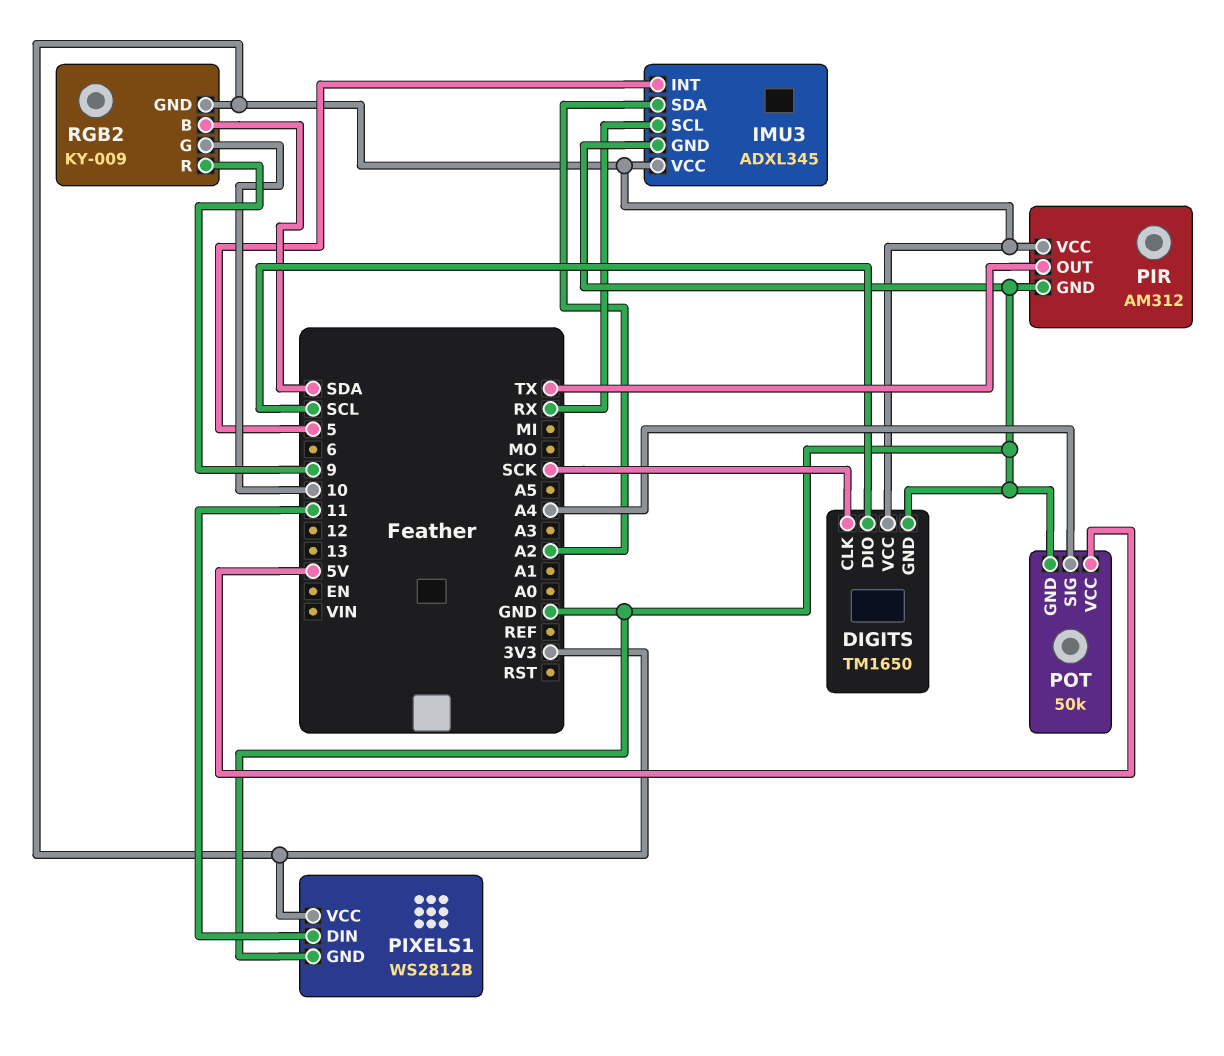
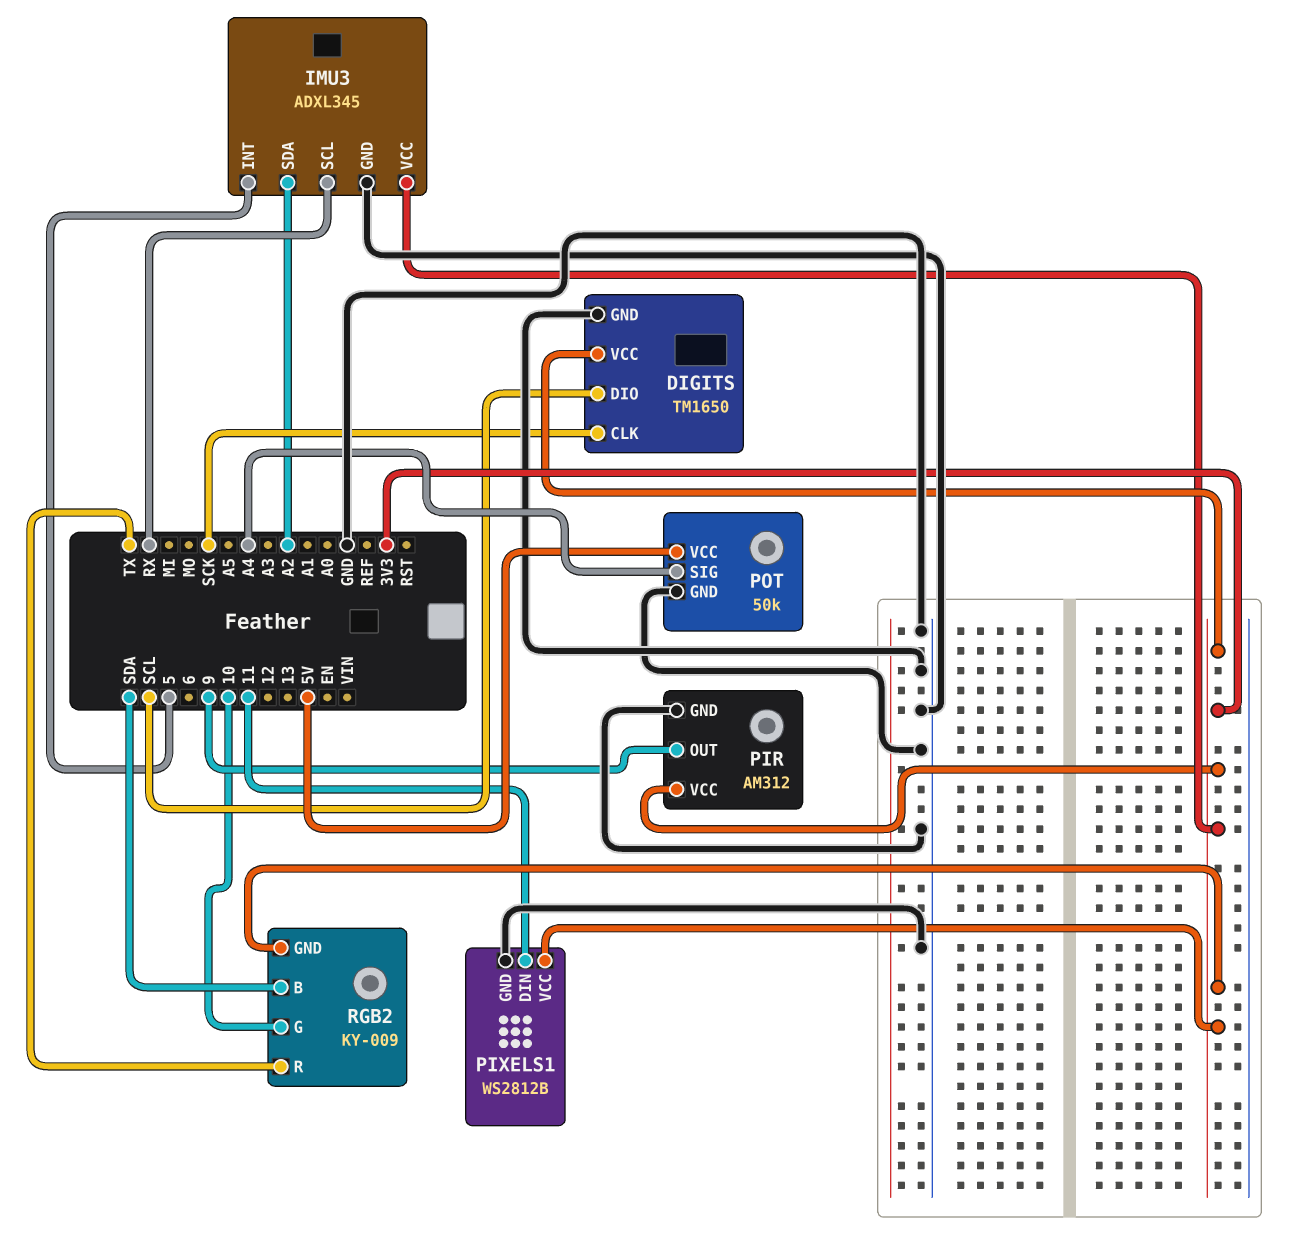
PIR pin OUT: TX -> 9
RGB2 pin R: 9 -> TX

